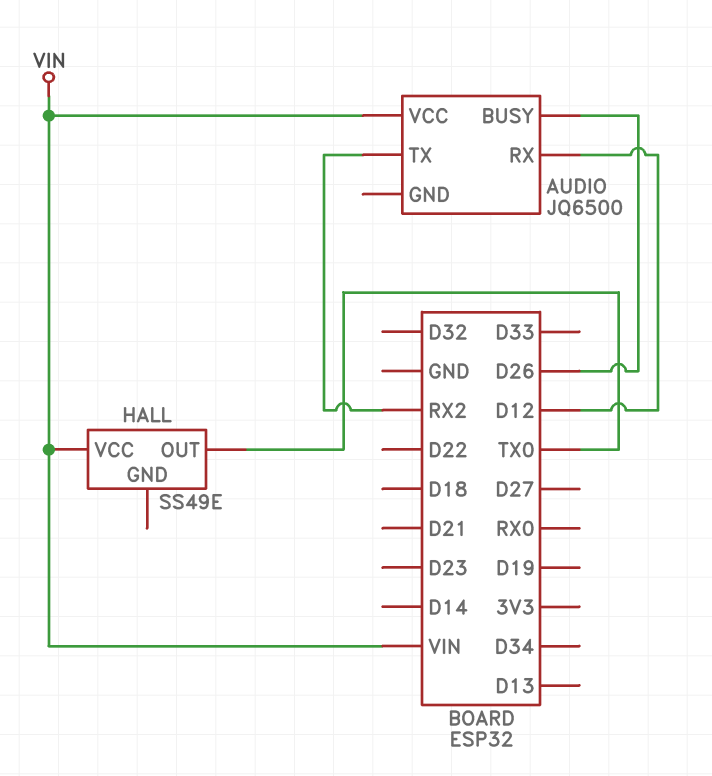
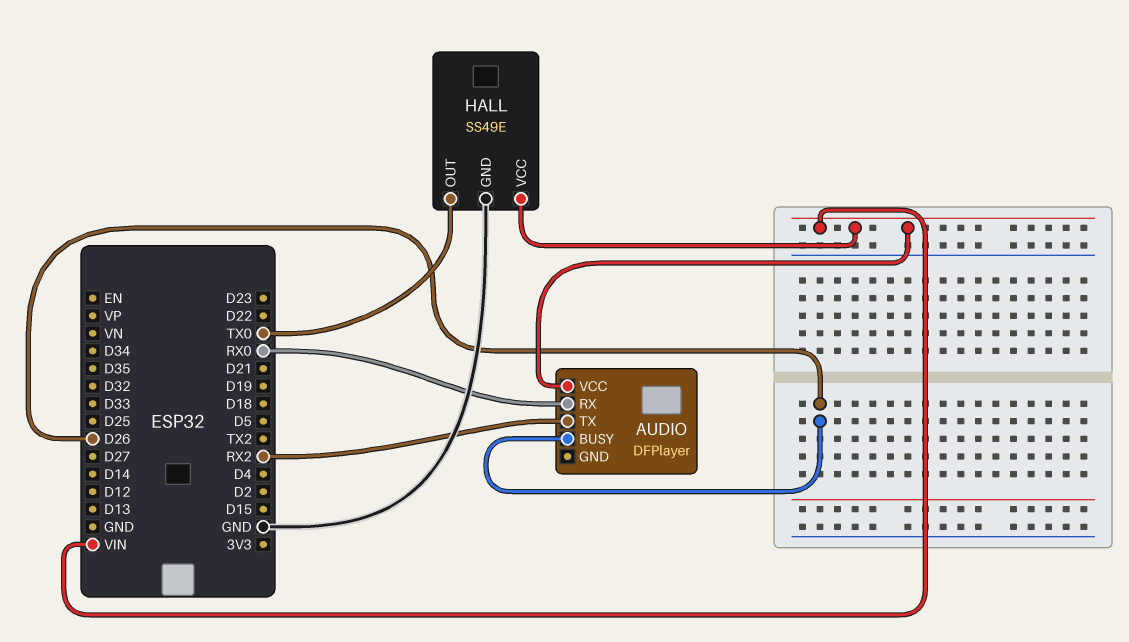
AUDIO: JQ6500 -> DFPlayer
AUDIO pin RX: D12 -> RX0
HALL pin GND: none -> GND

